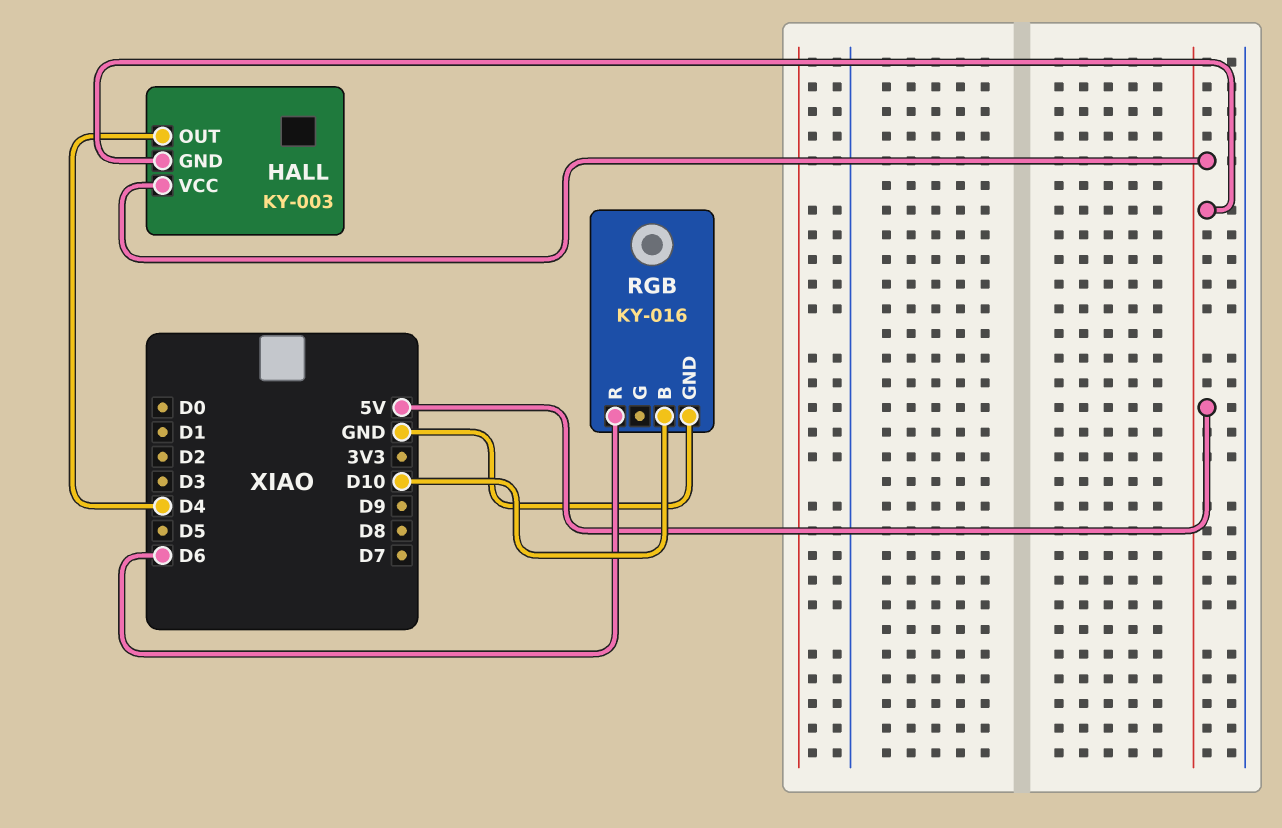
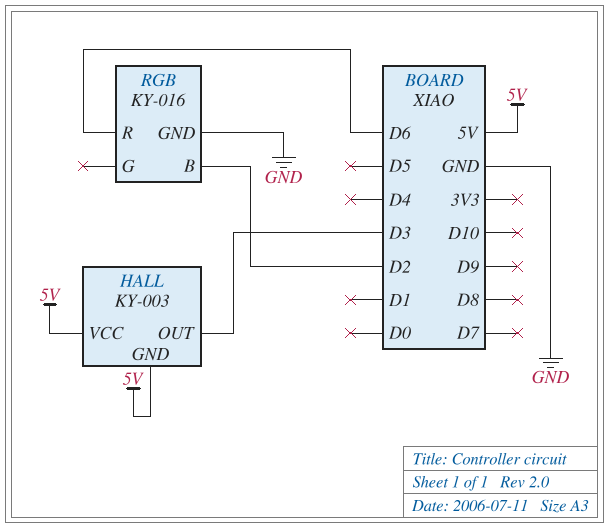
HALL pin OUT: D4 -> D3
RGB pin B: D10 -> D2

